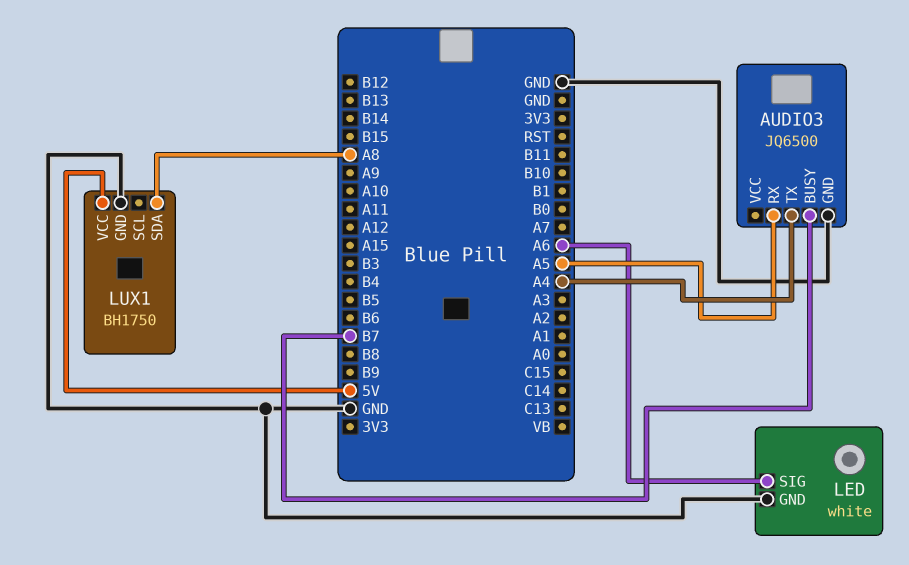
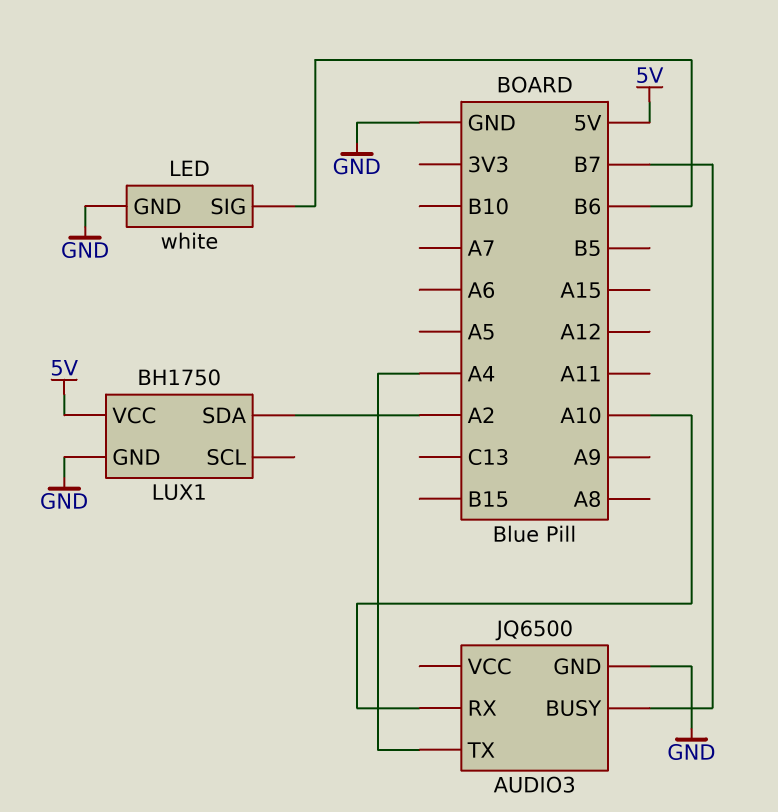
AUDIO3 pin RX: A5 -> A10
LED pin SIG: A6 -> B6
LUX1 pin SDA: A8 -> A2

